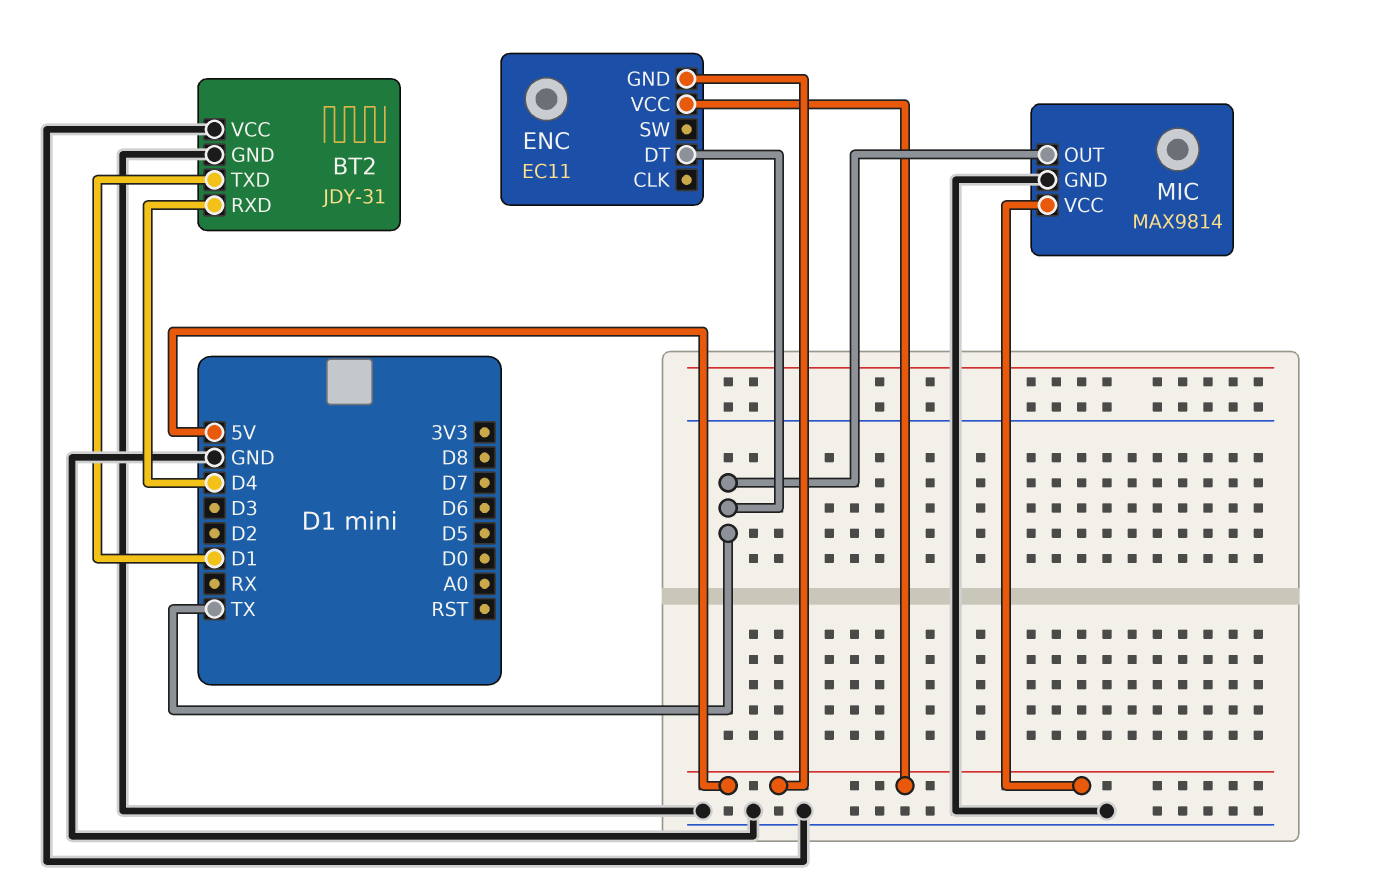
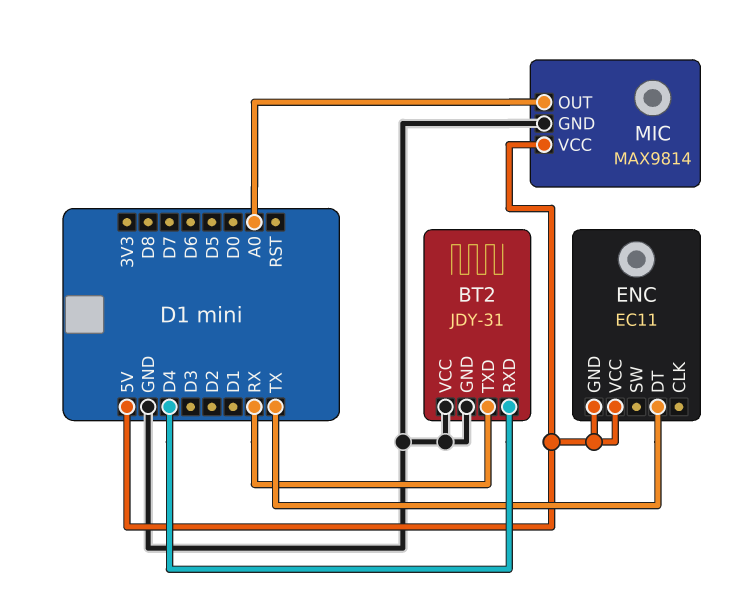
BT2 pin TXD: D1 -> RX
MIC pin OUT: TX -> A0

